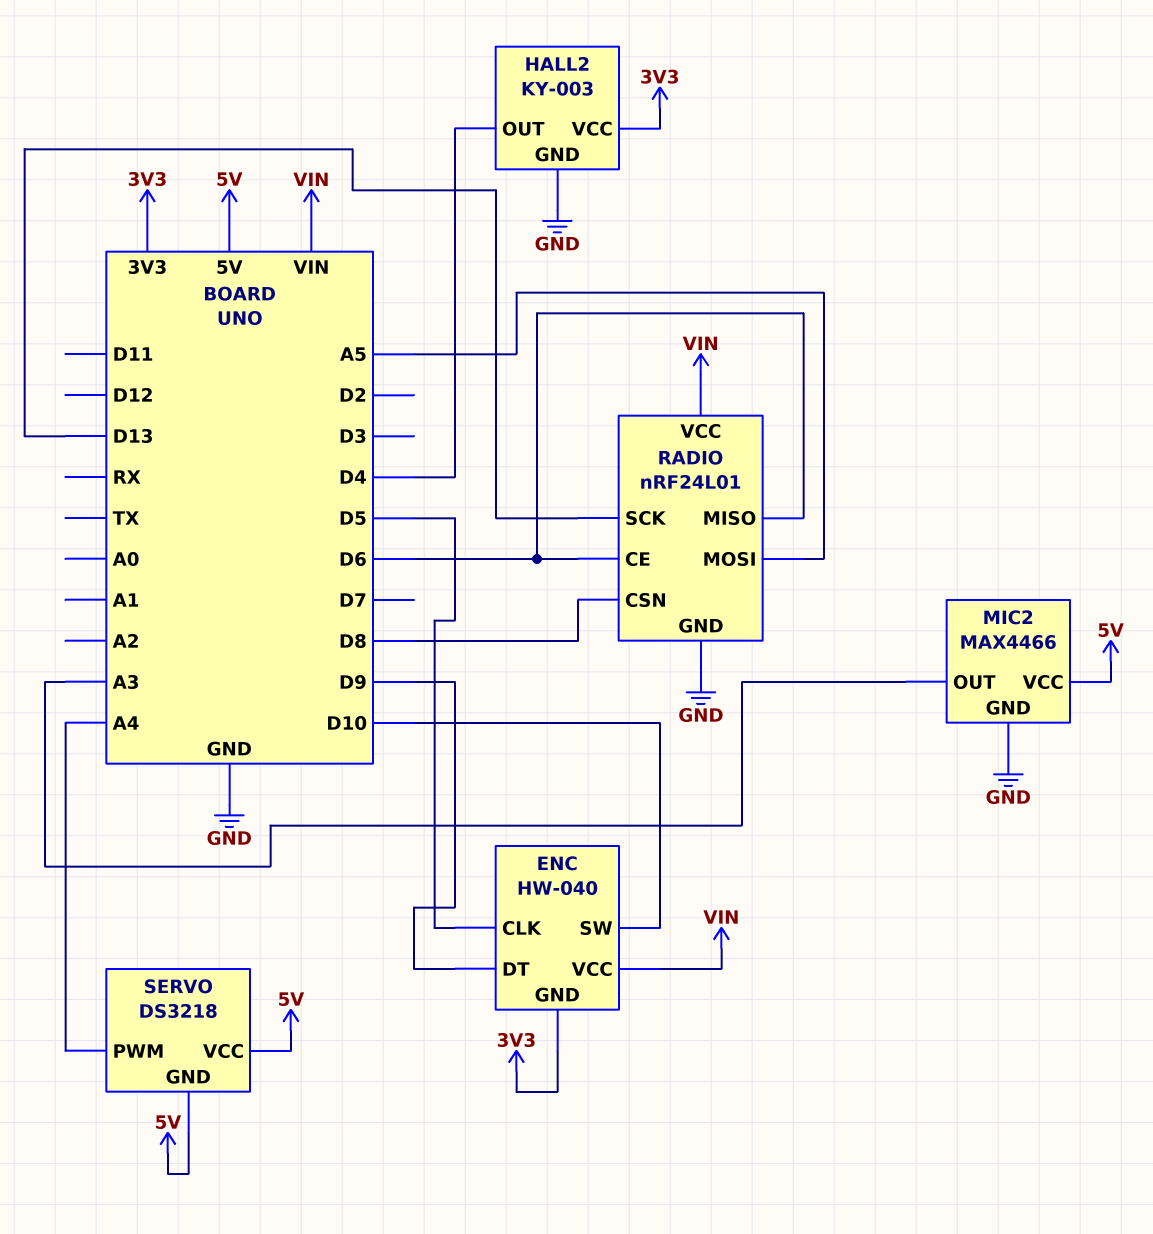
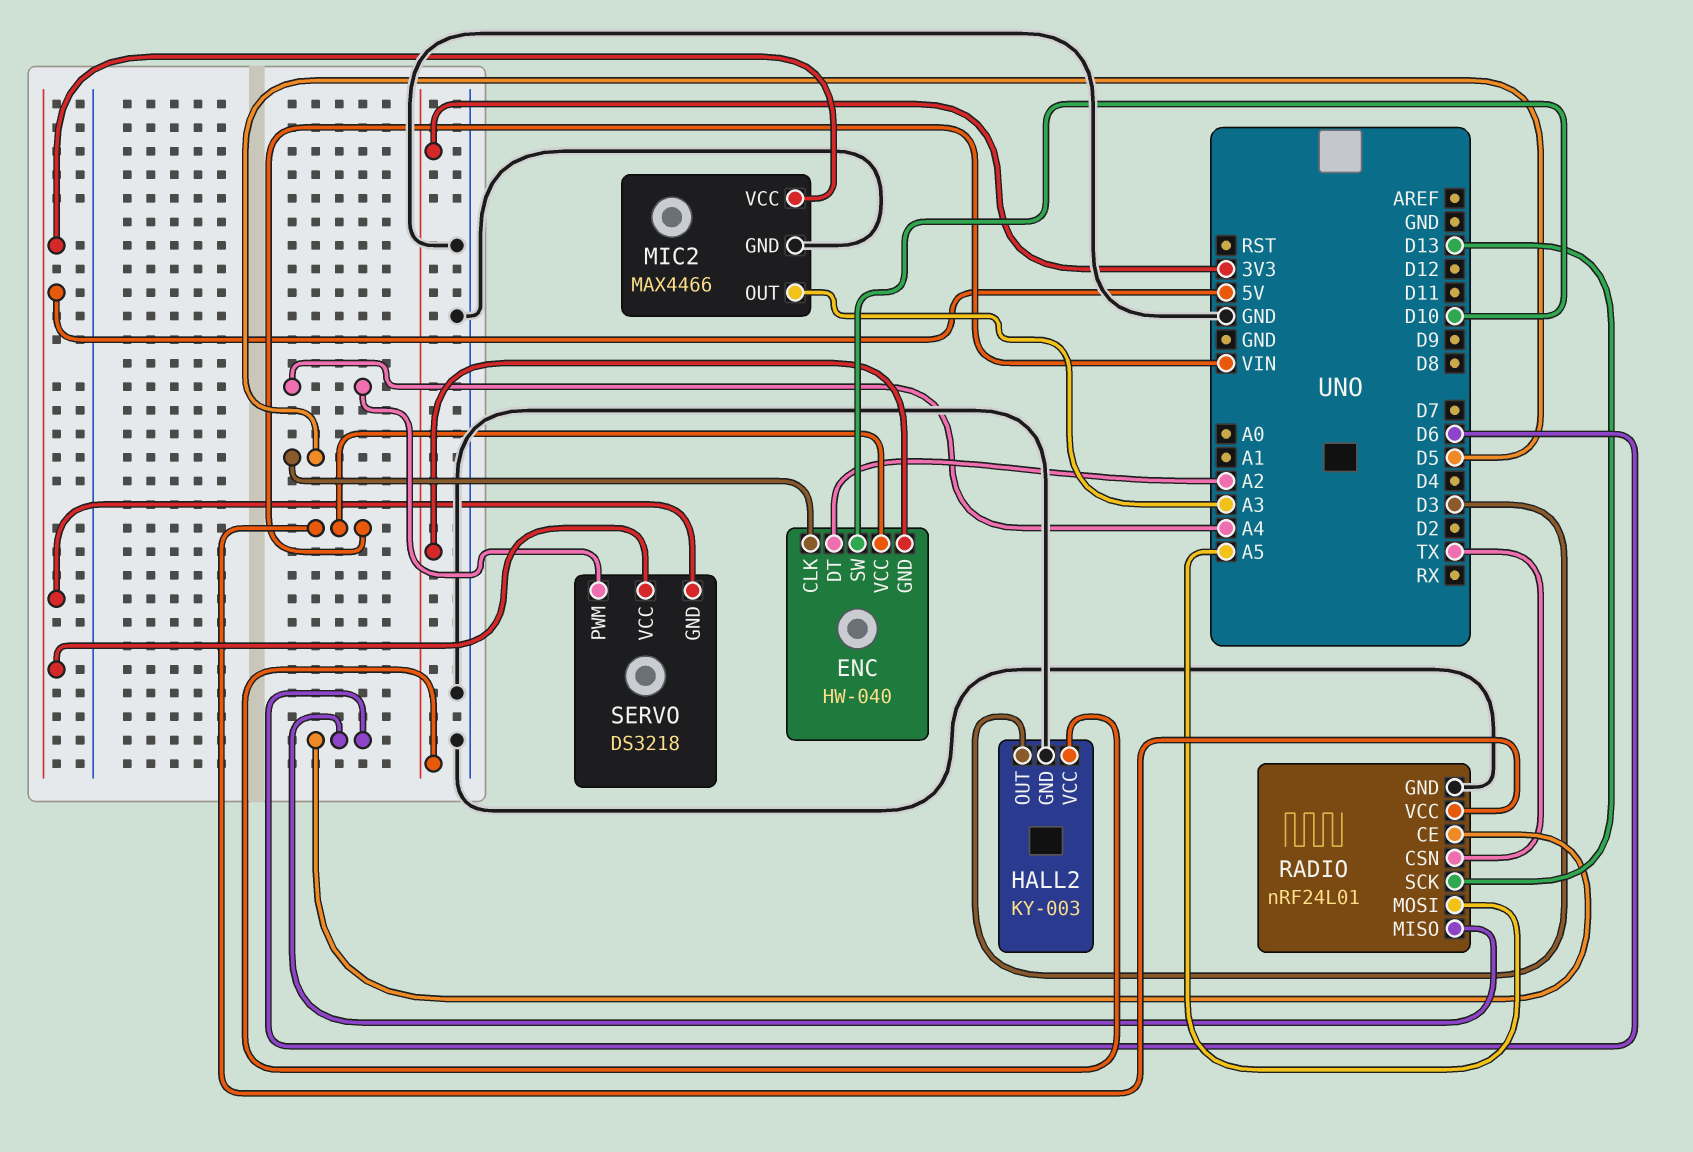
ENC pin DT: D9 -> A2
HALL2 pin OUT: D4 -> D3
RADIO pin CSN: D8 -> TX

